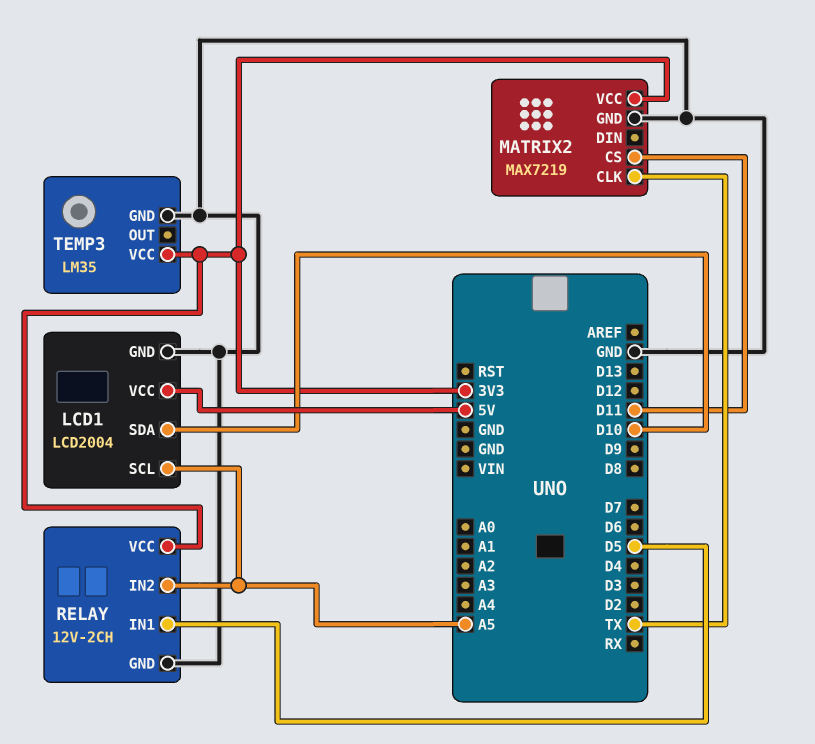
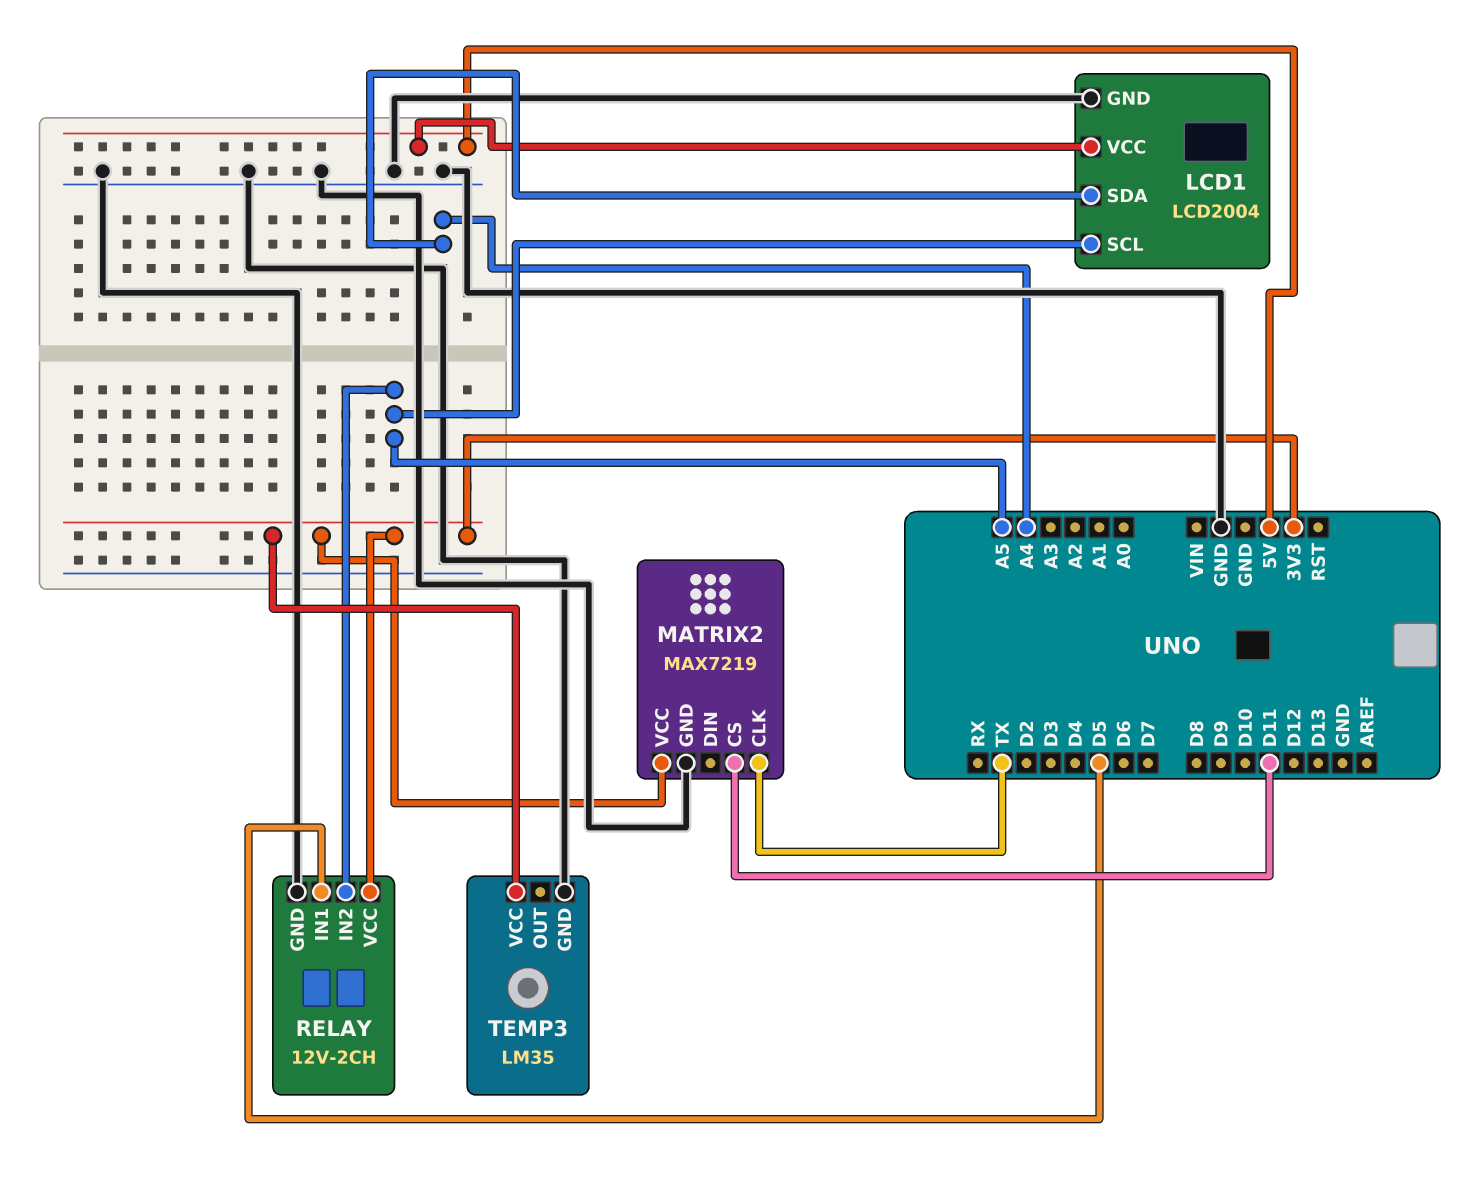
LCD1 pin SDA: D10 -> A4

